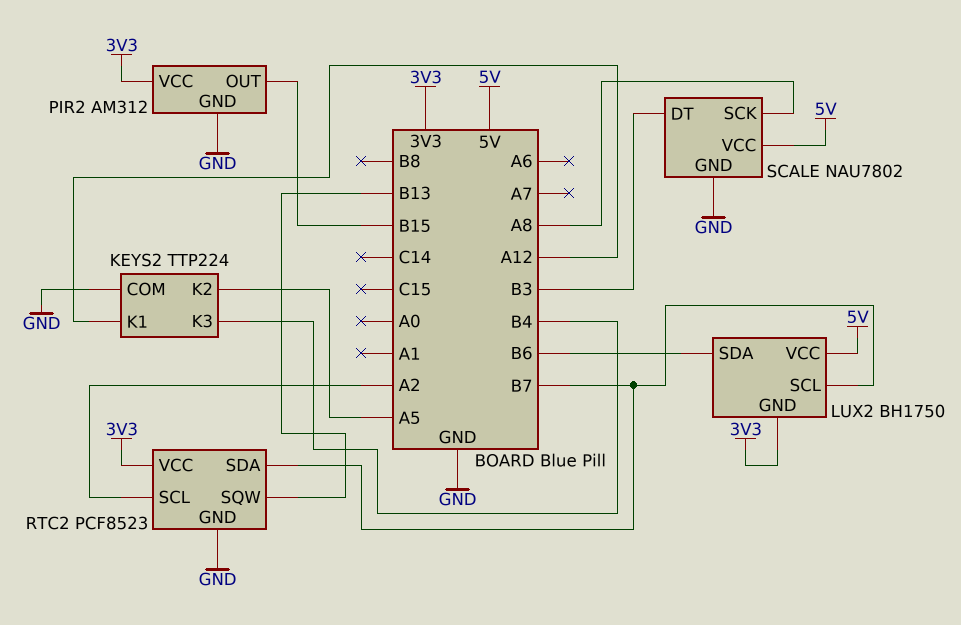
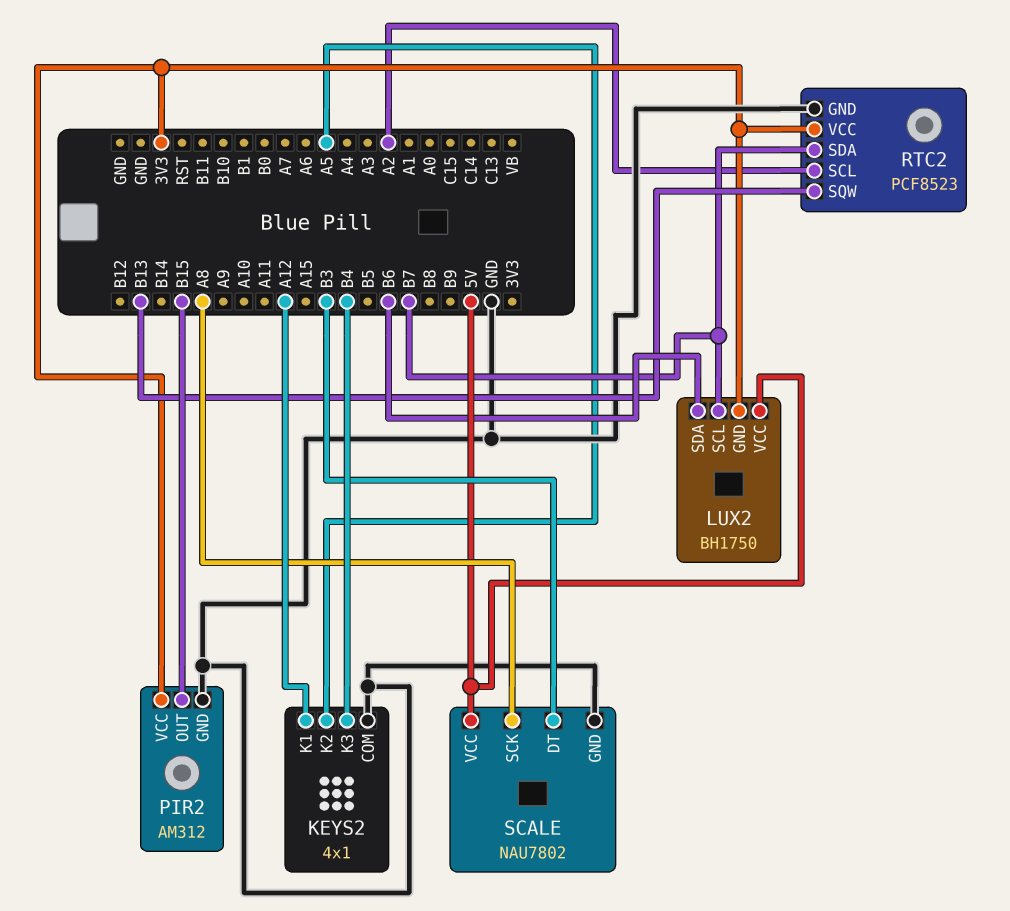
KEYS2: TTP224 -> 4x1

